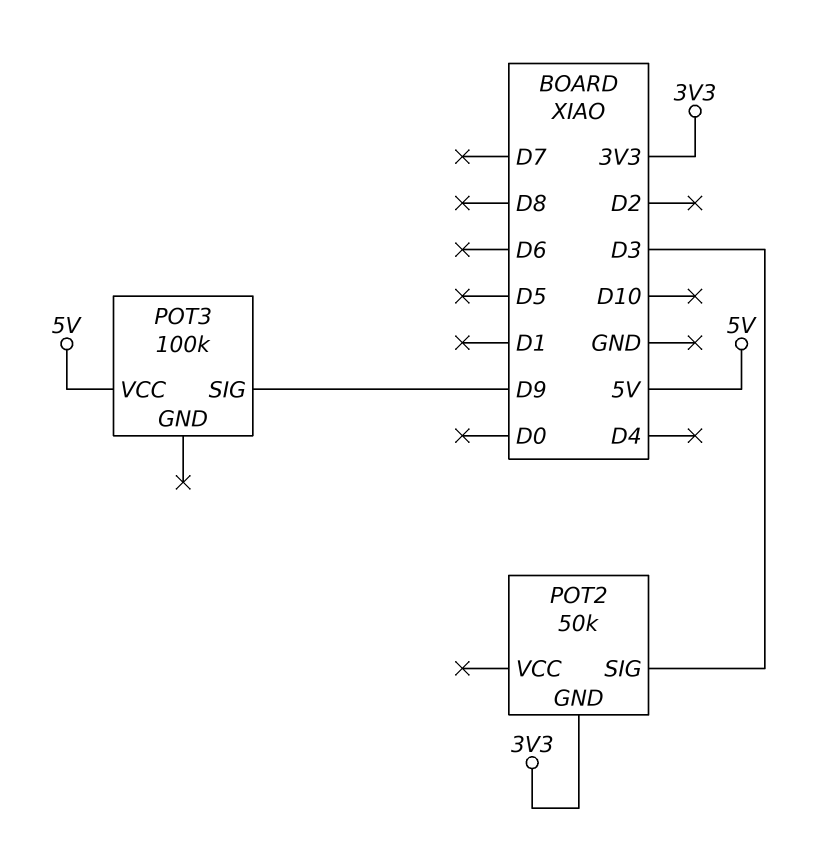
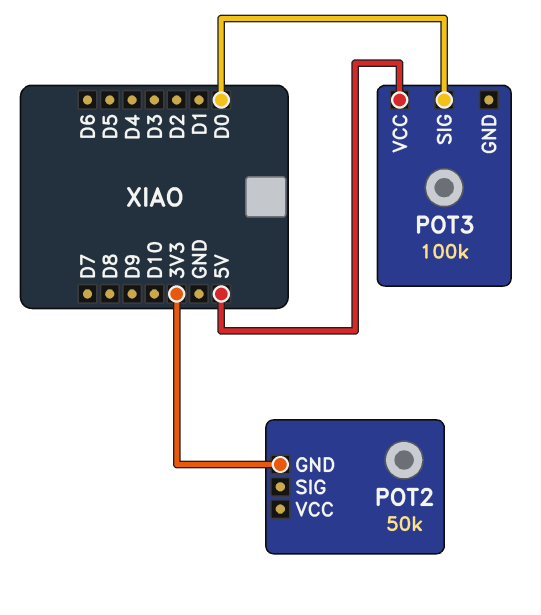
POT2 pin SIG: D3 -> none
POT3 pin SIG: D9 -> D0

